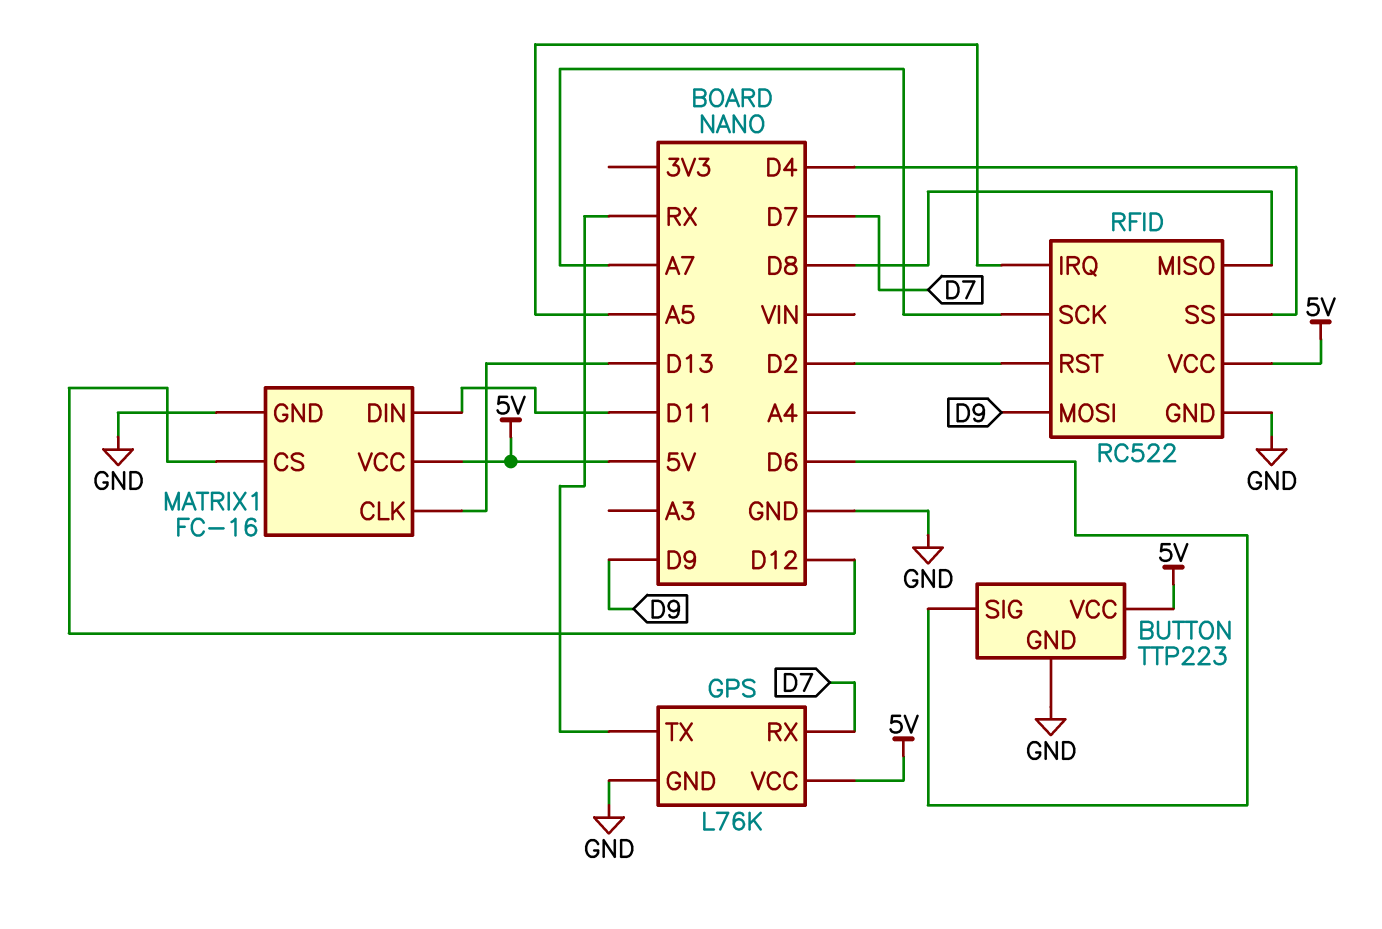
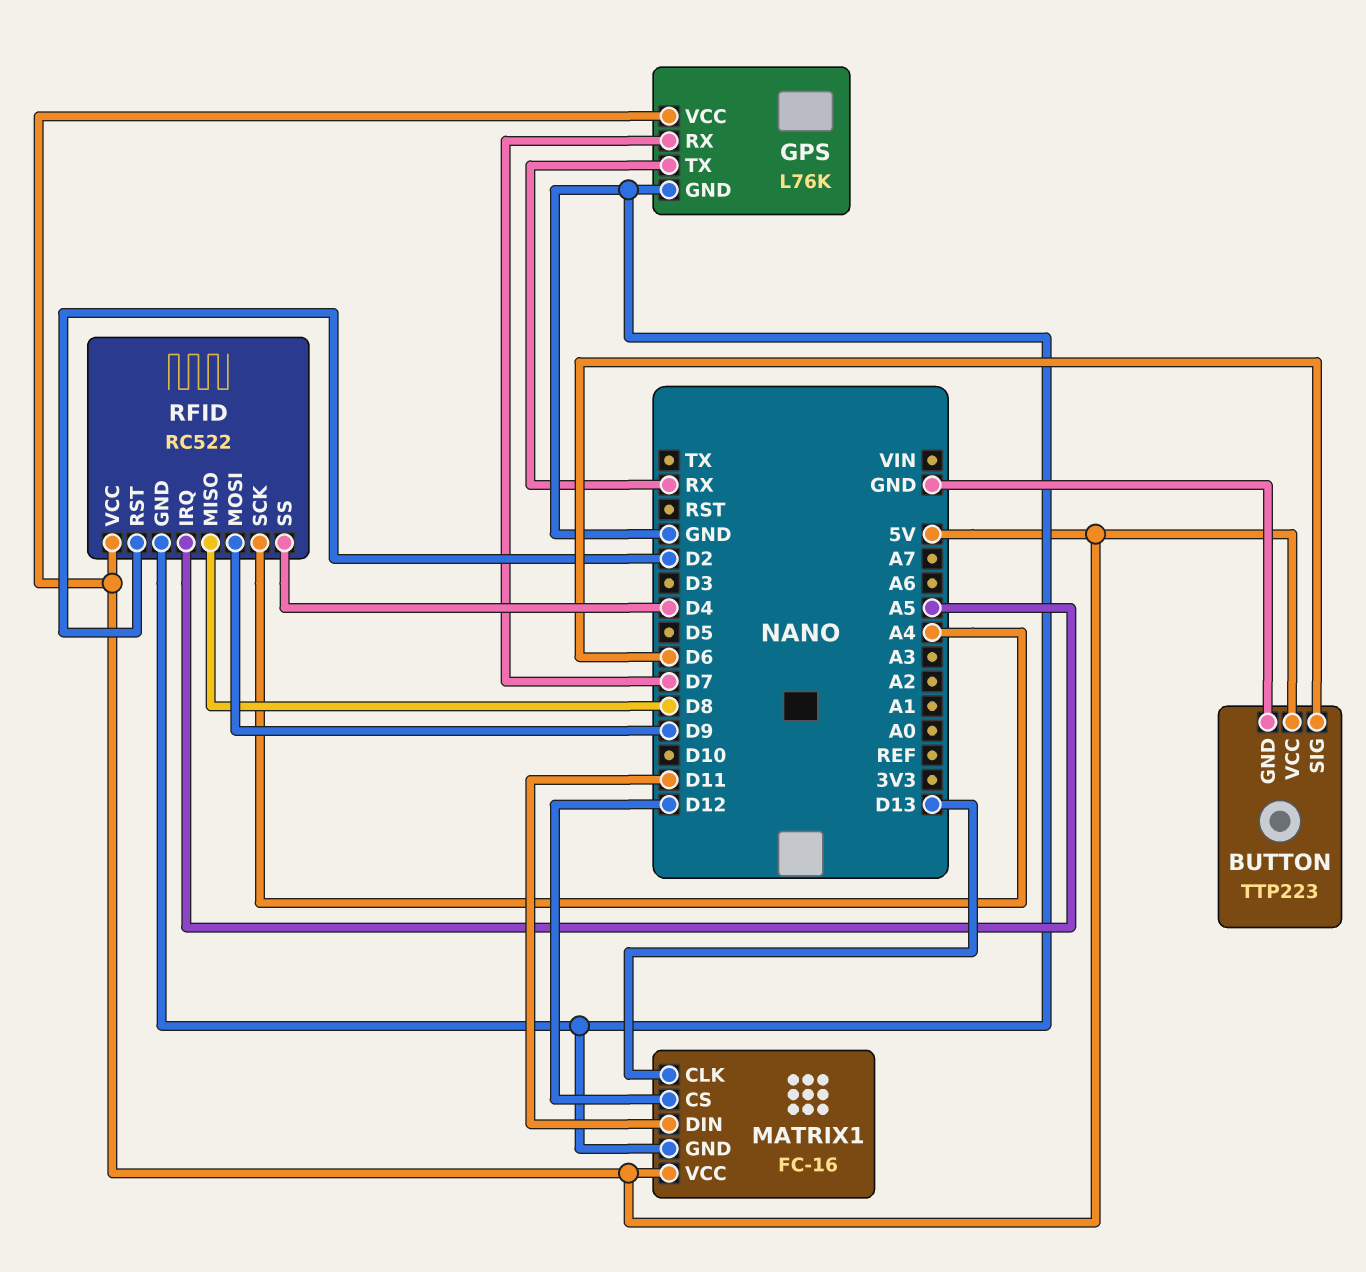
RFID pin SCK: A7 -> A4

